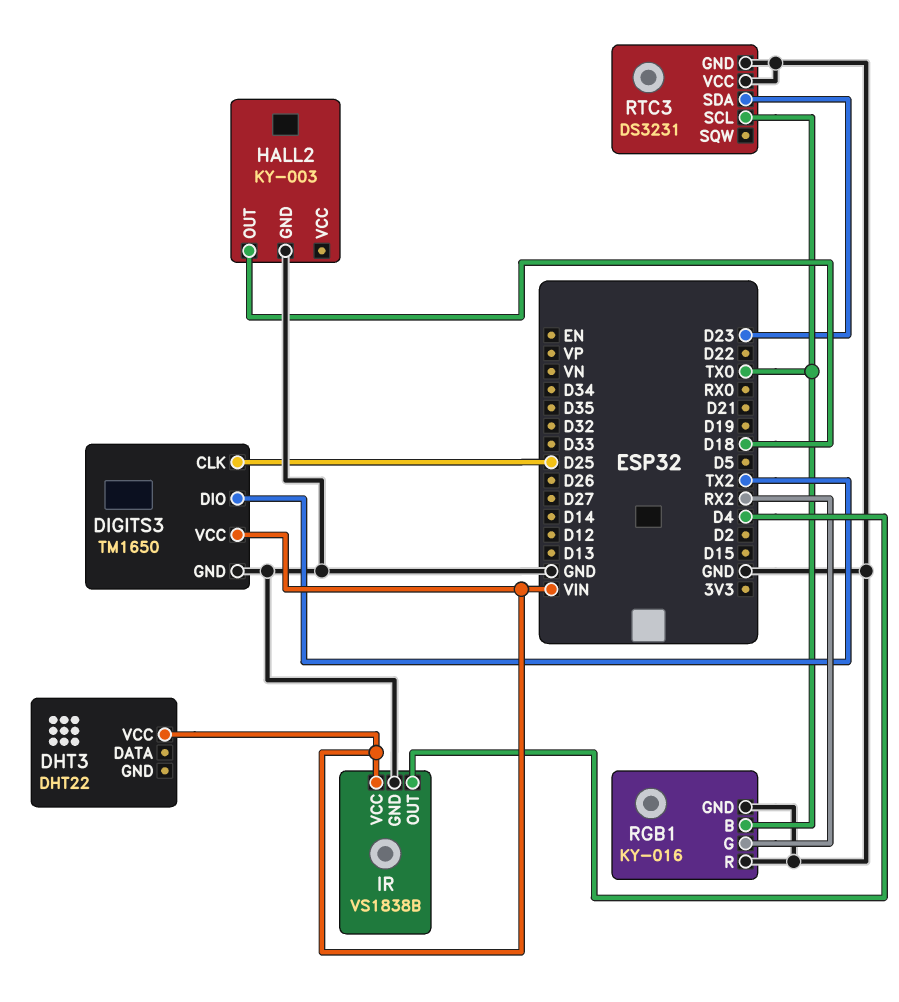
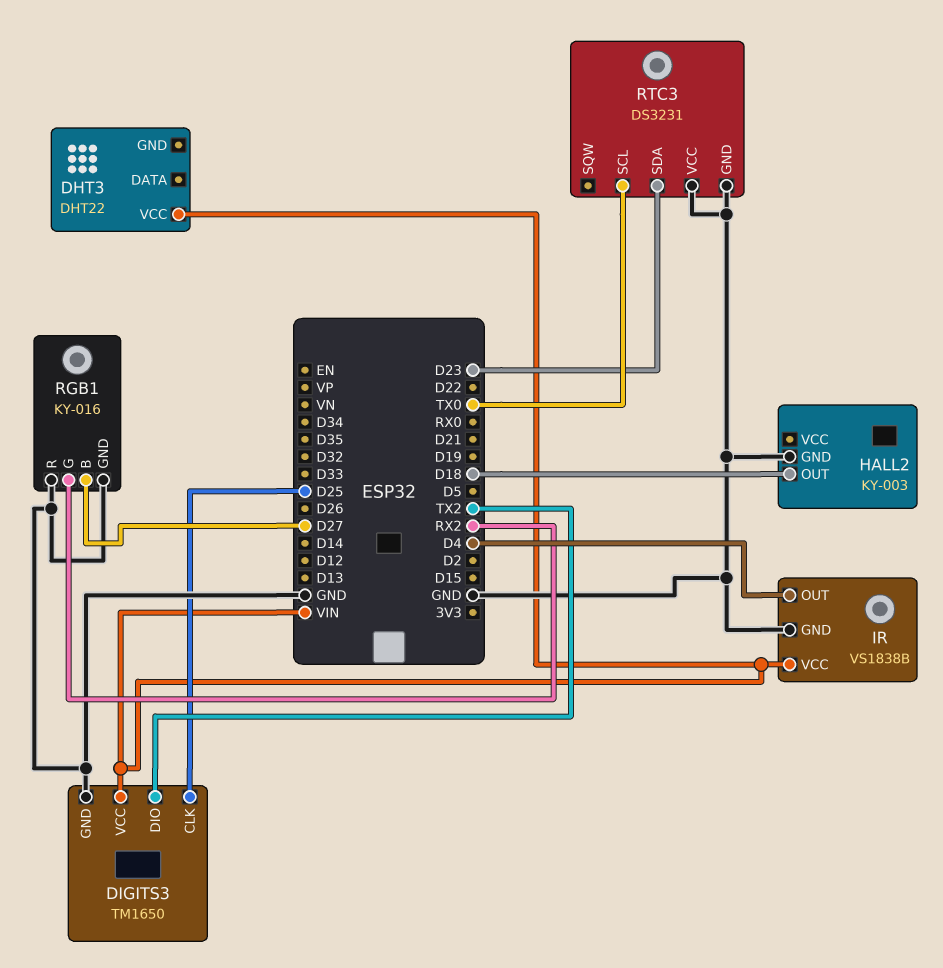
RGB1 pin B: TX0 -> D27

